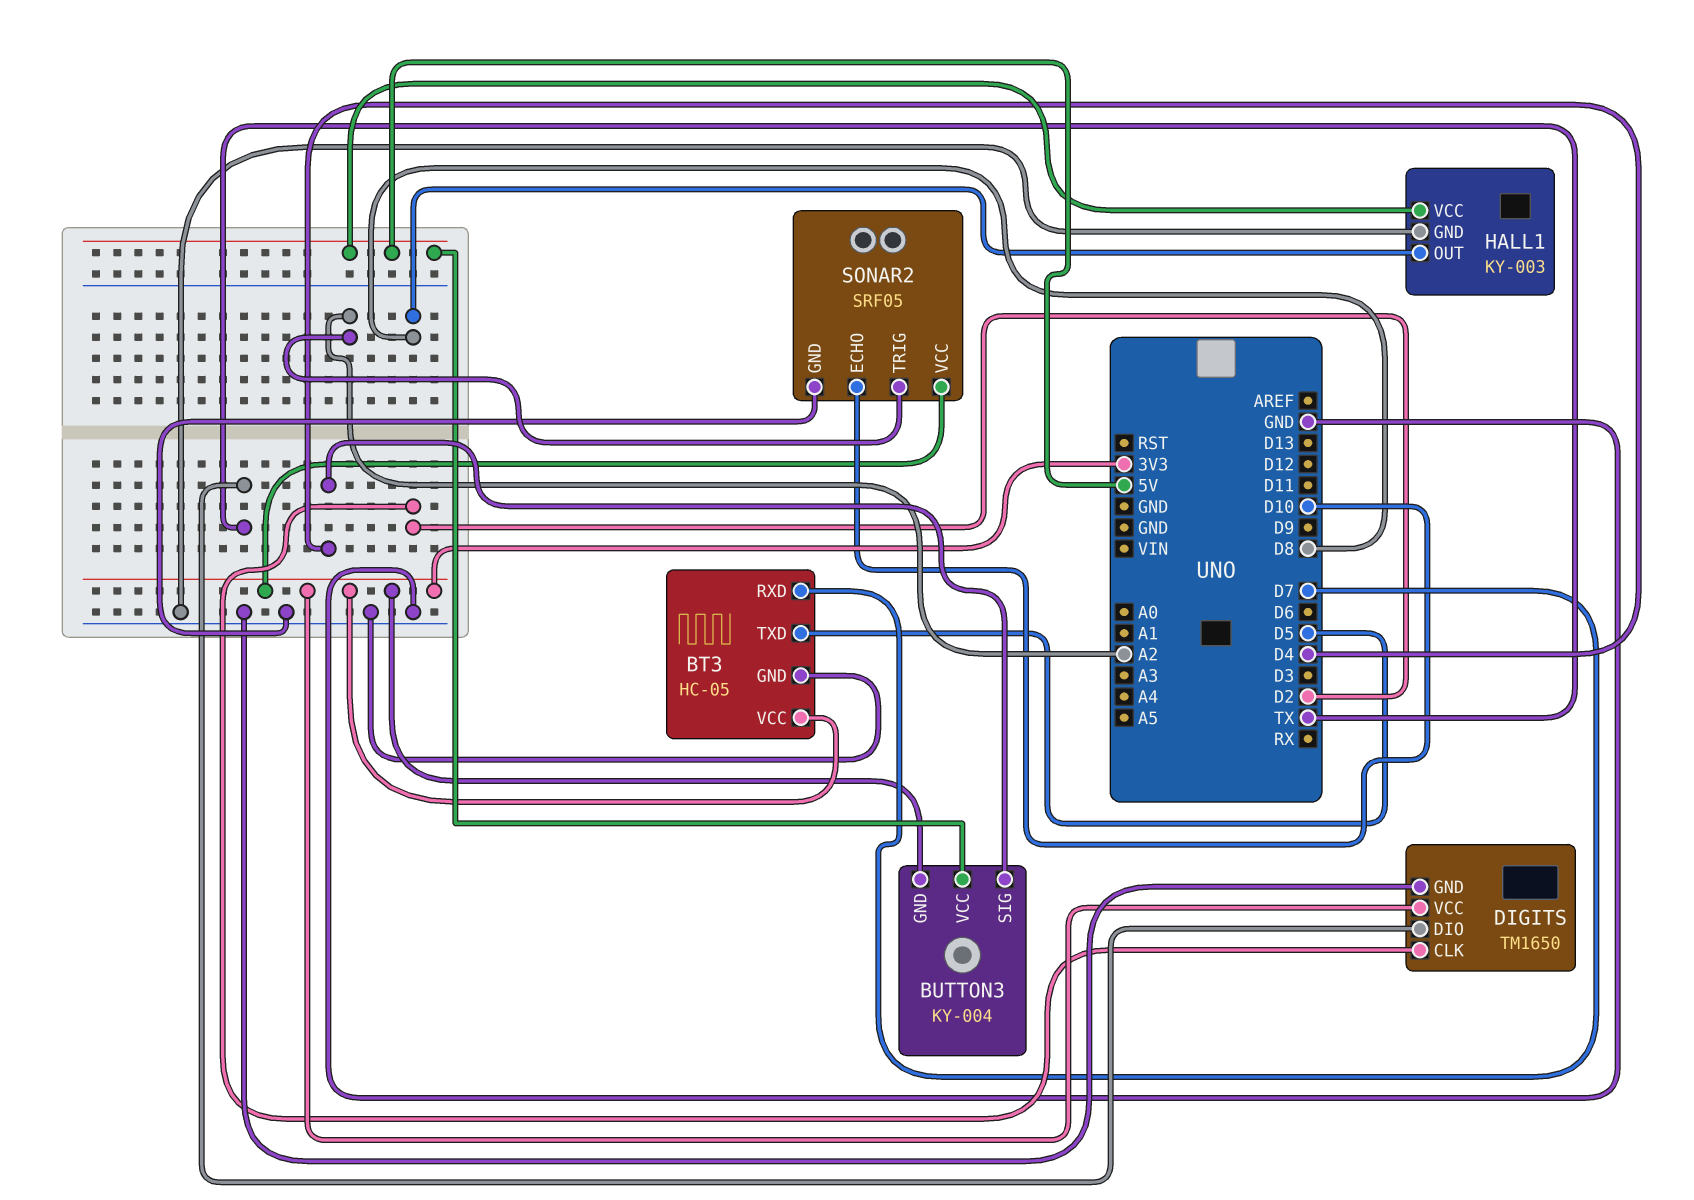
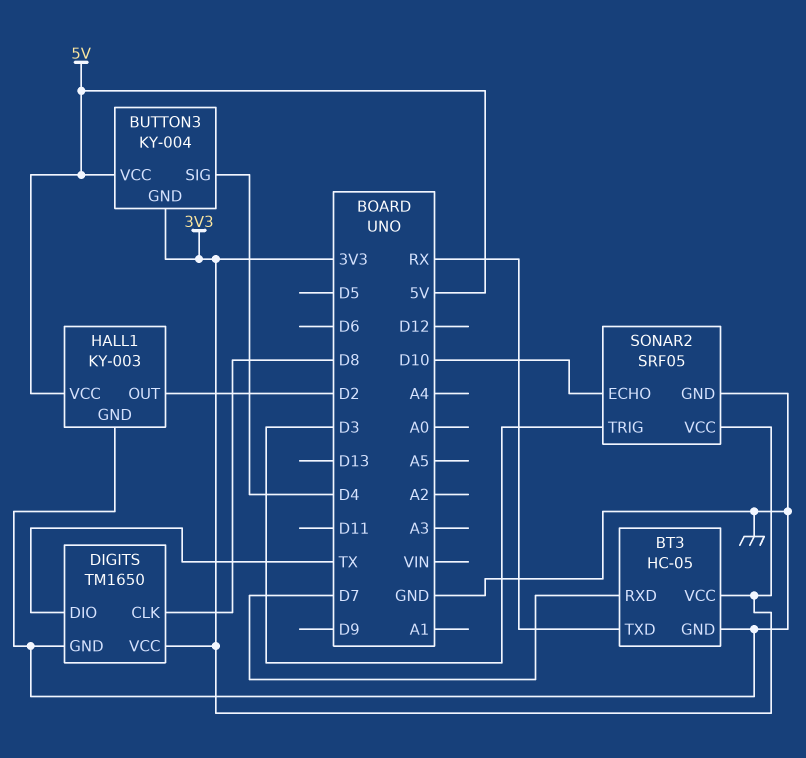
BT3 pin TXD: D5 -> RX
DIGITS pin CLK: D2 -> D8
HALL1 pin OUT: D8 -> D2
SONAR2 pin TRIG: A2 -> D3

